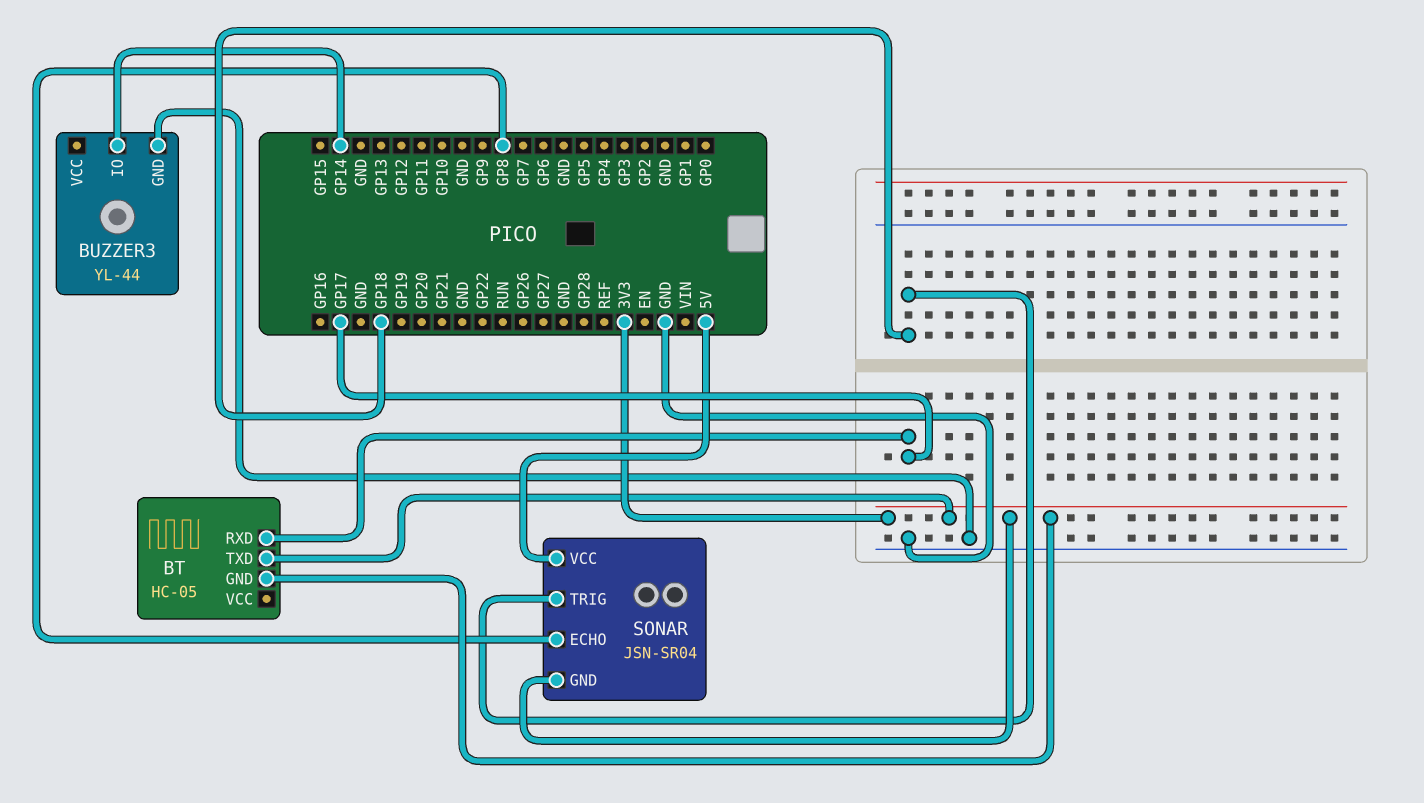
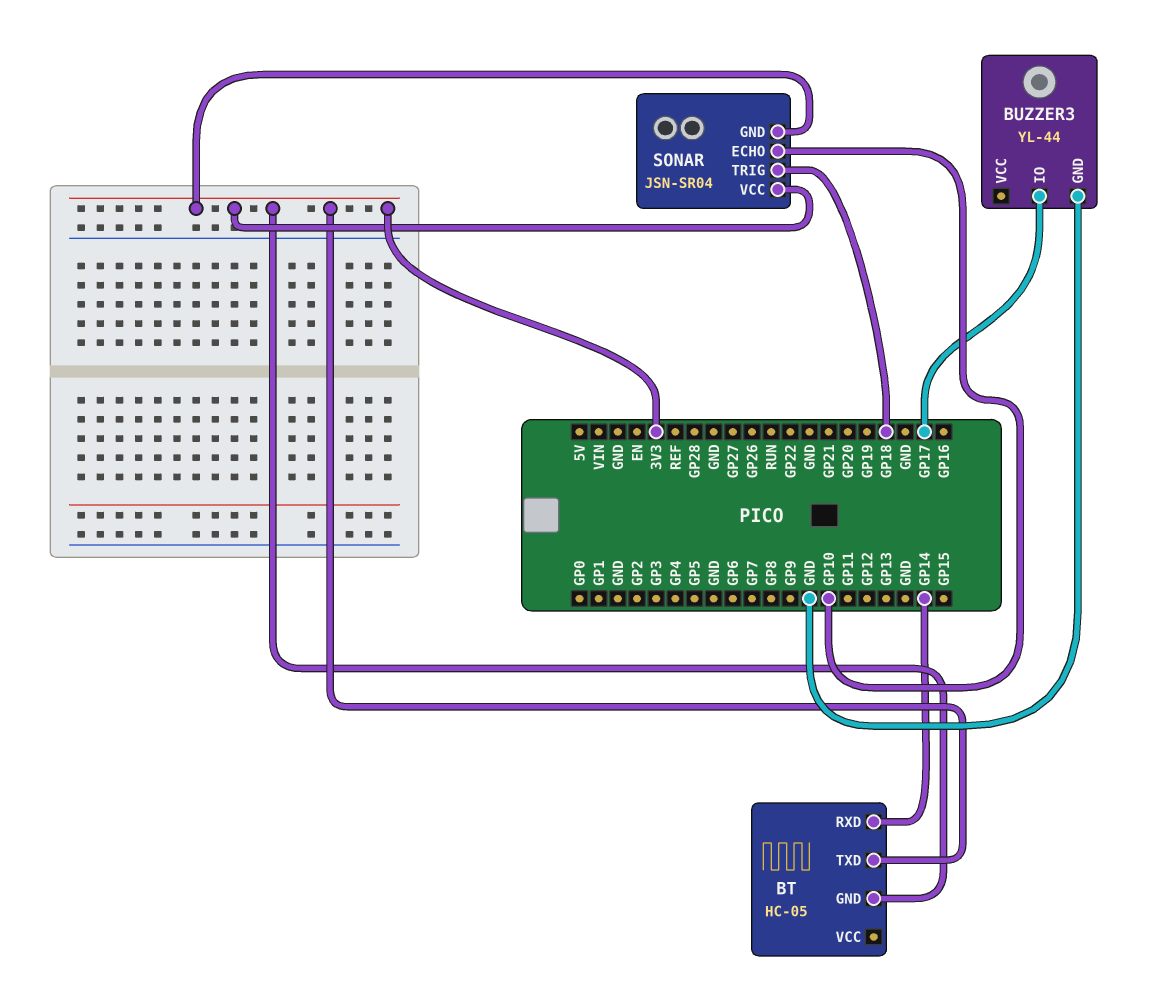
BT pin RXD: GP17 -> GP14
BUZZER3 pin IO: GP14 -> GP17
SONAR pin ECHO: GP8 -> GP10
SONAR pin VCC: 5V -> 3V3

